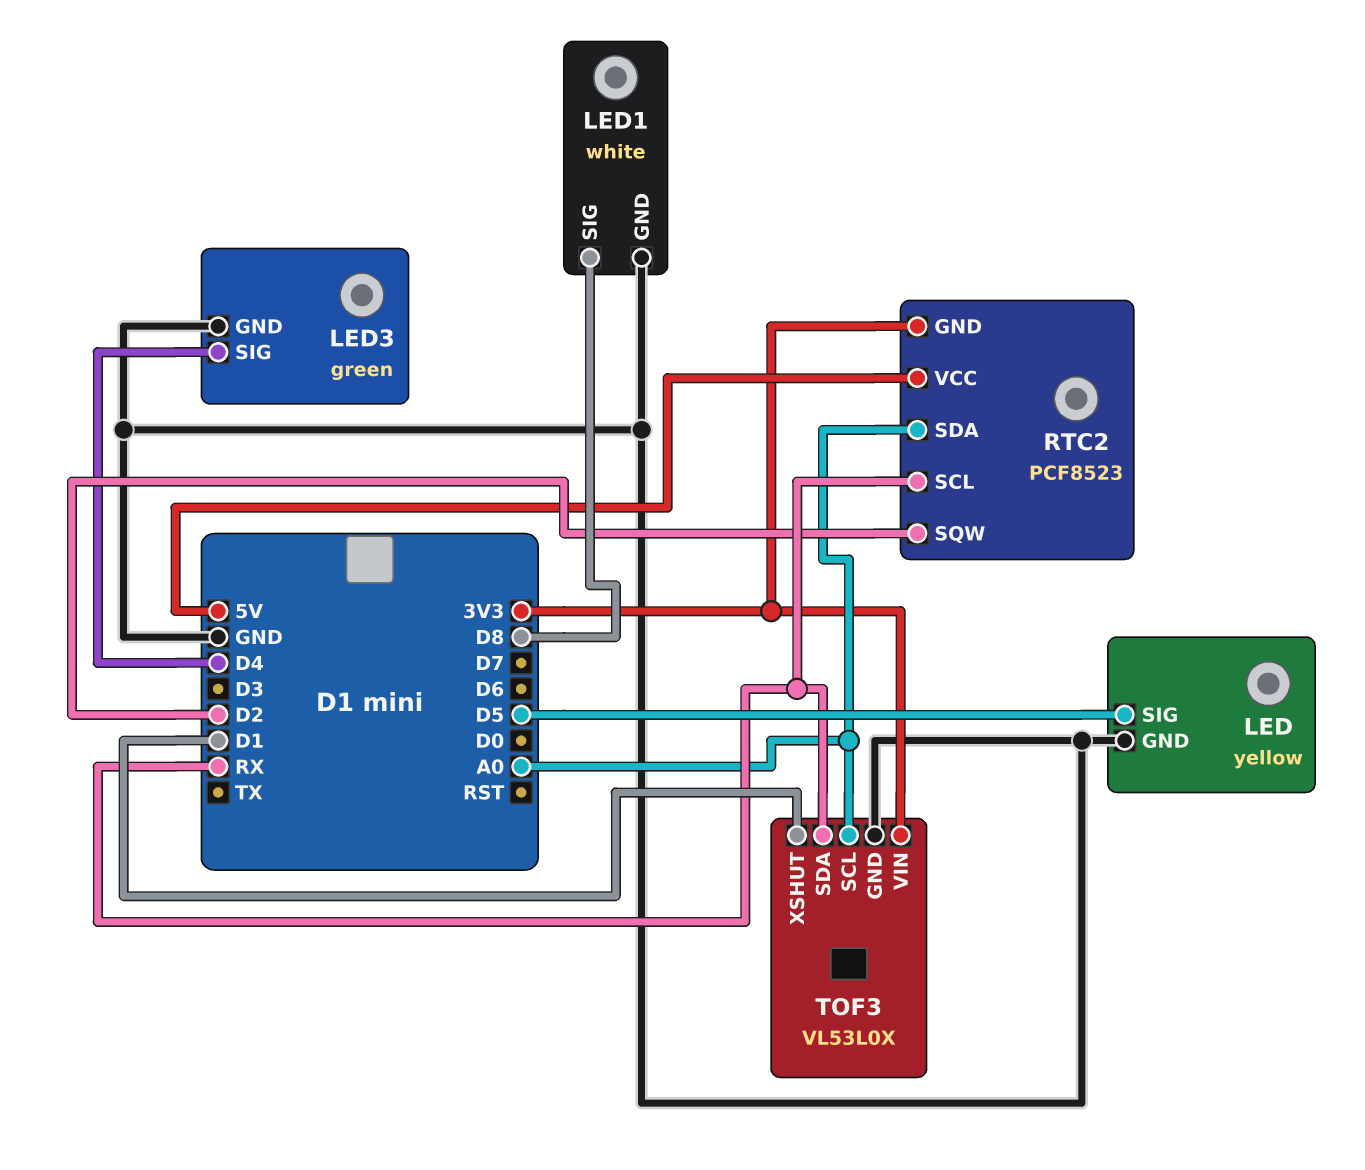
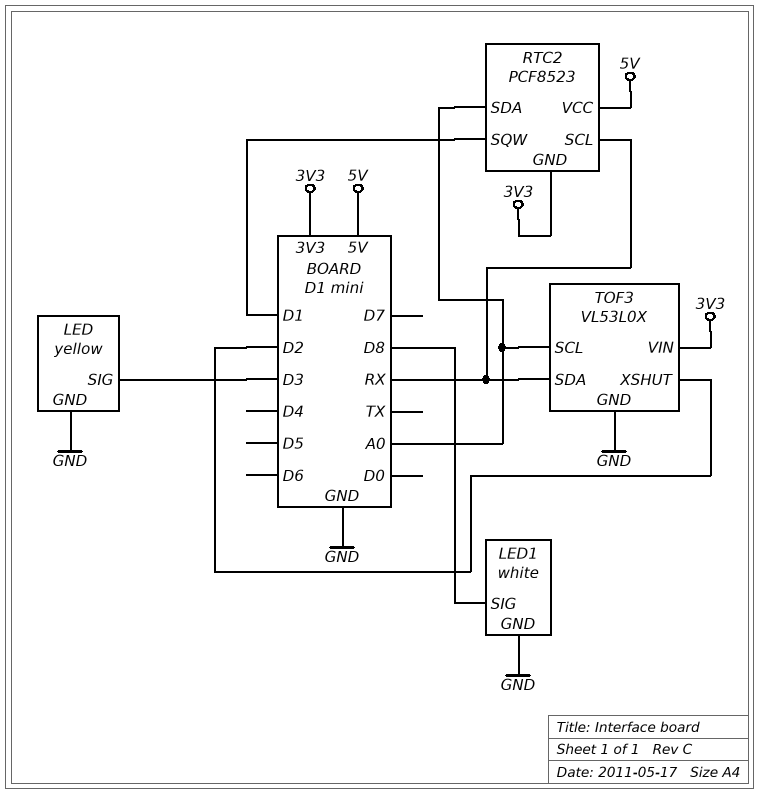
LED pin SIG: D5 -> D3
LED3: green -> none
LED3 pin GND: GND -> none
LED3 pin SIG: D4 -> none
RTC2 pin SQW: D2 -> D1
TOF3 pin XSHUT: D1 -> D2

